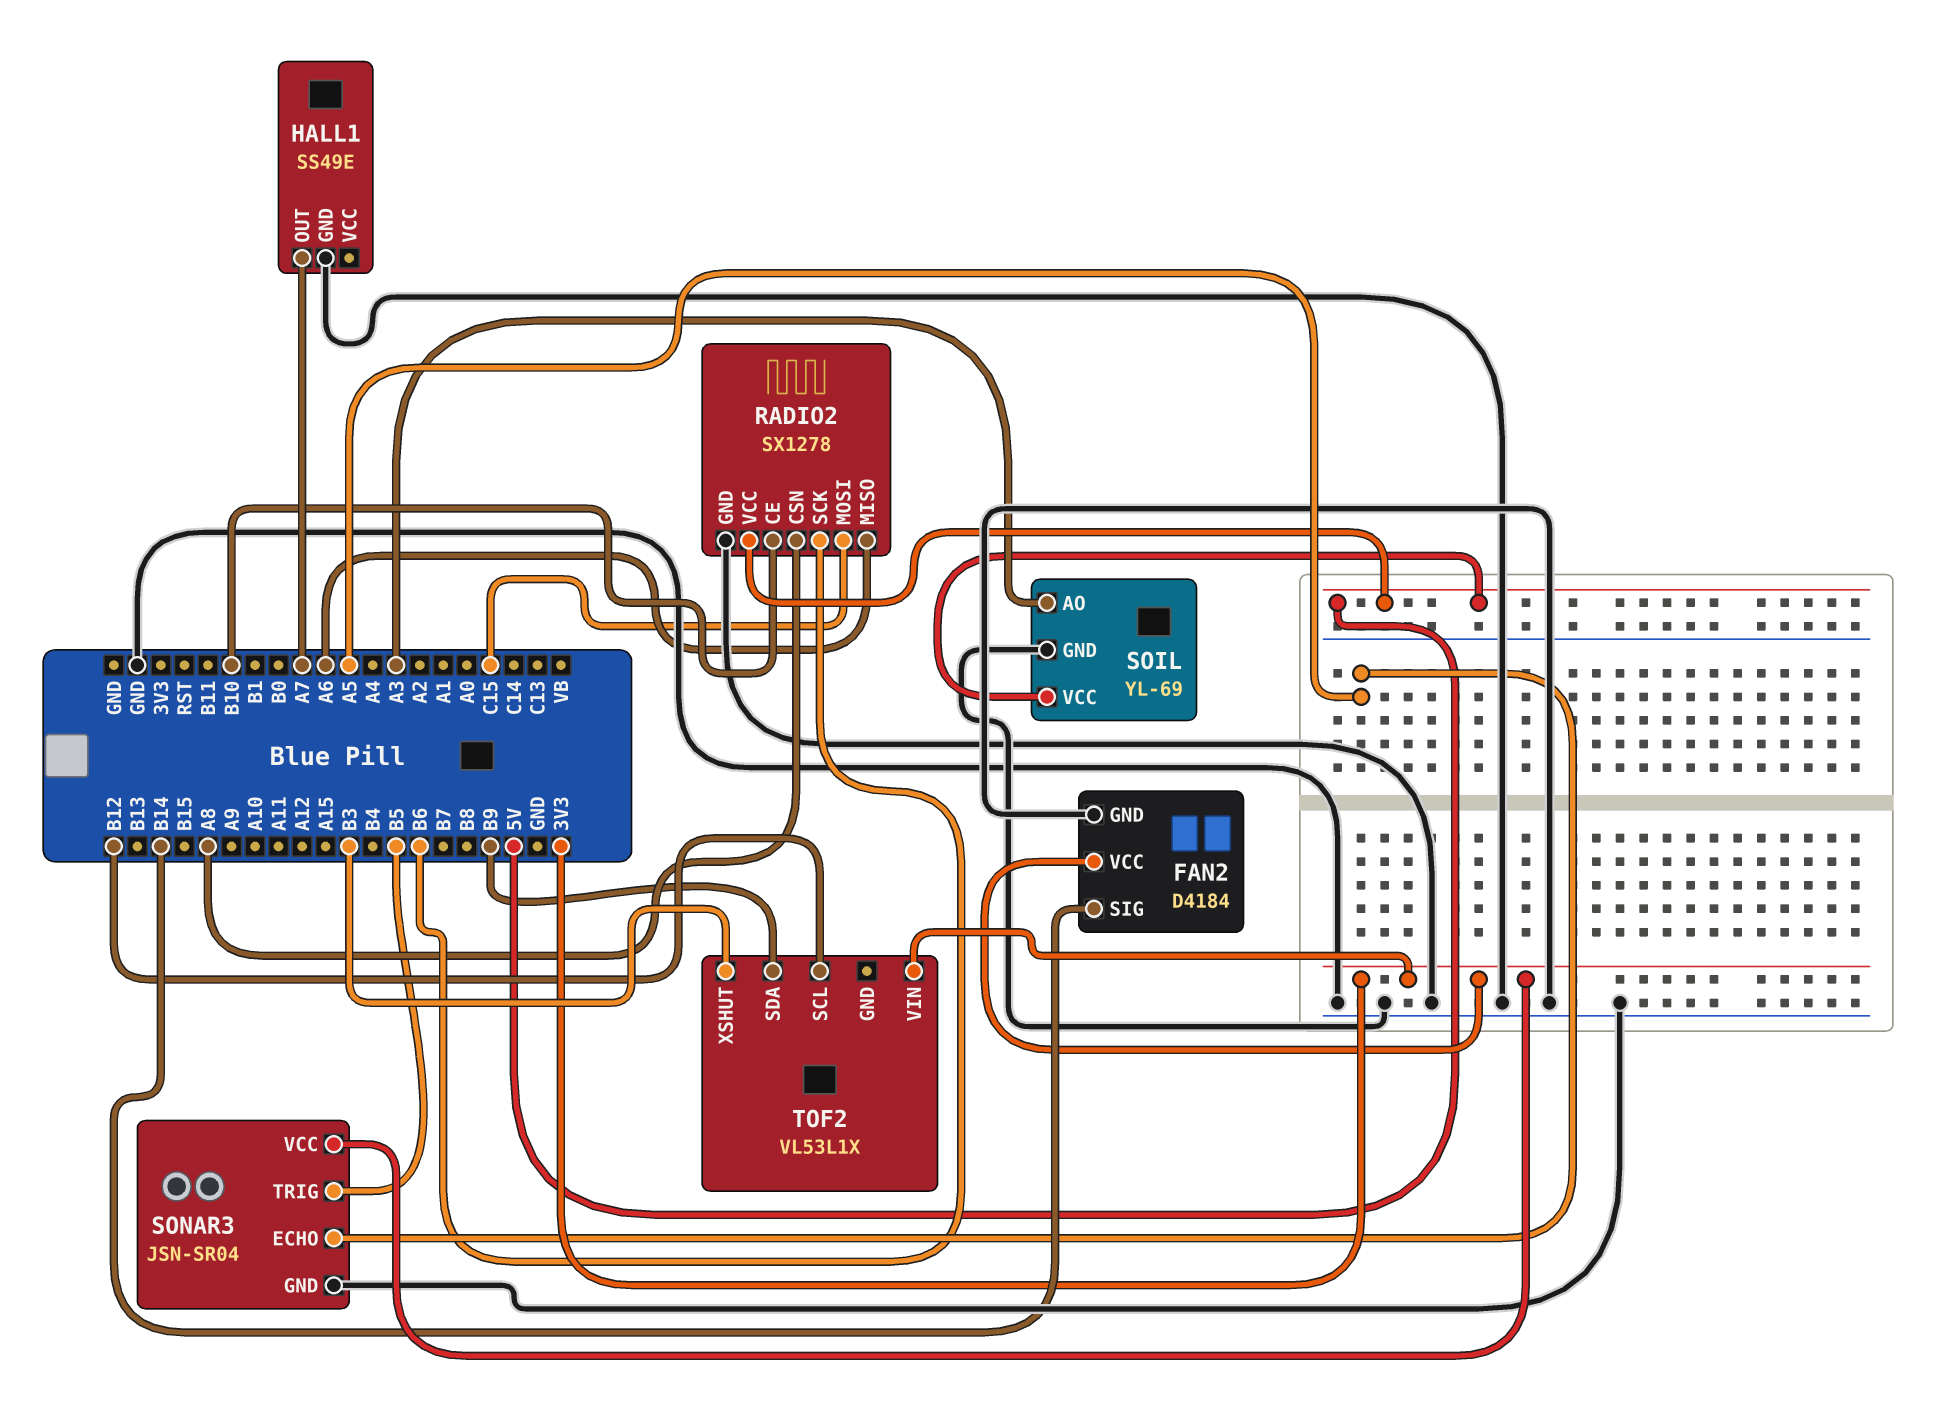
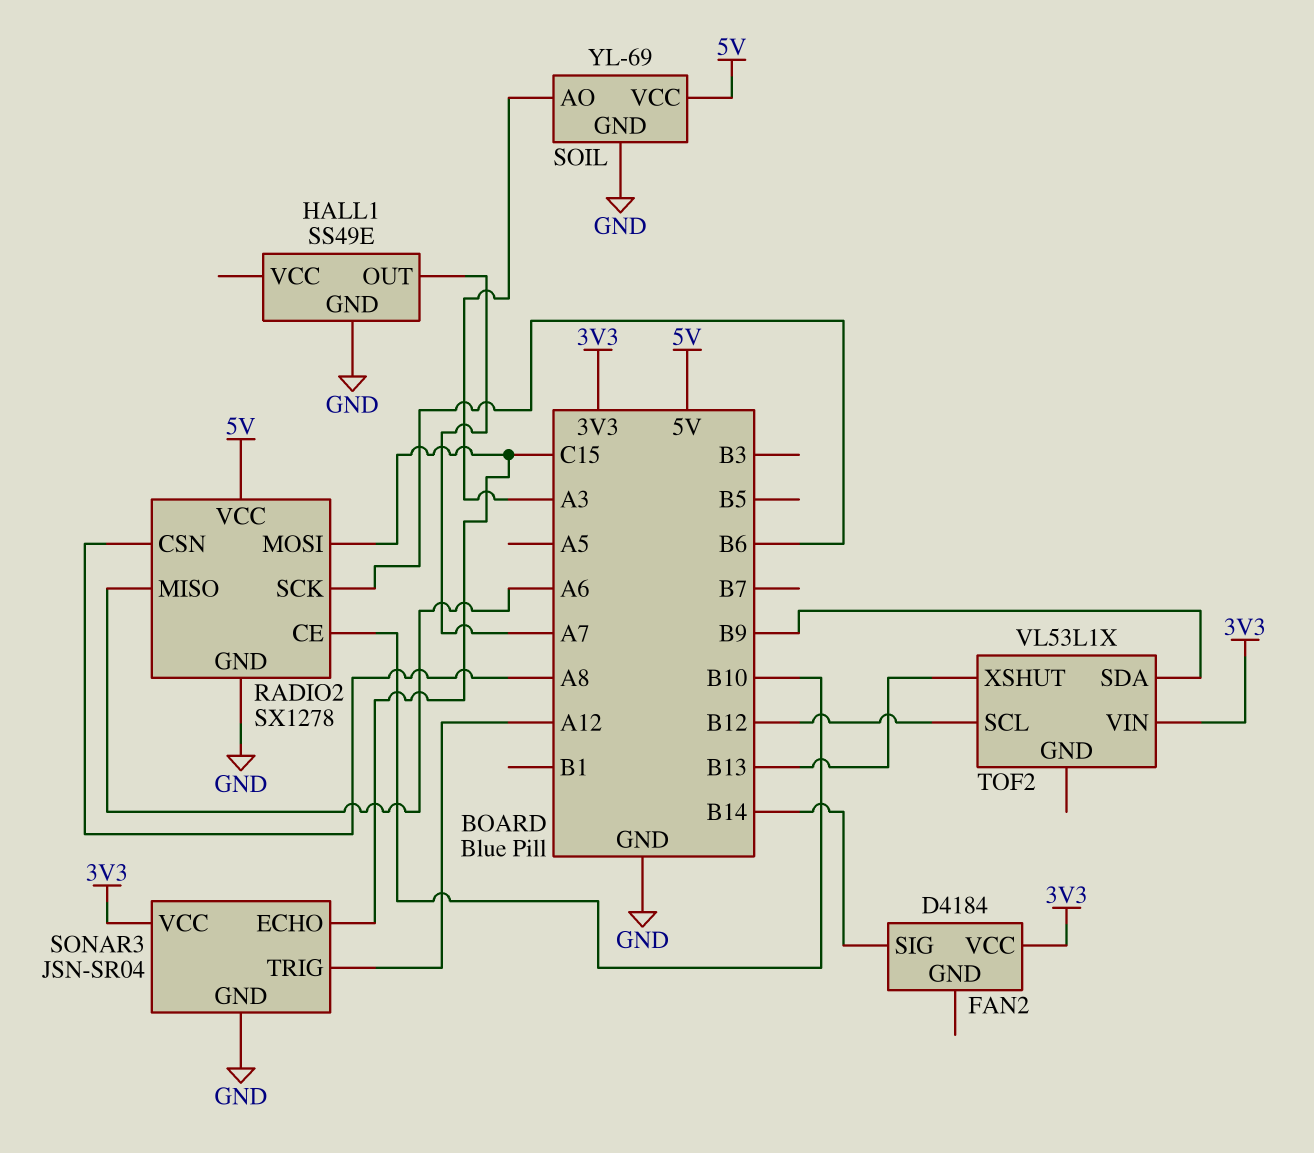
FAN2 pin GND: GND -> none
SONAR3 pin ECHO: A5 -> C15
SONAR3 pin TRIG: B5 -> A12
TOF2 pin XSHUT: B3 -> B13

